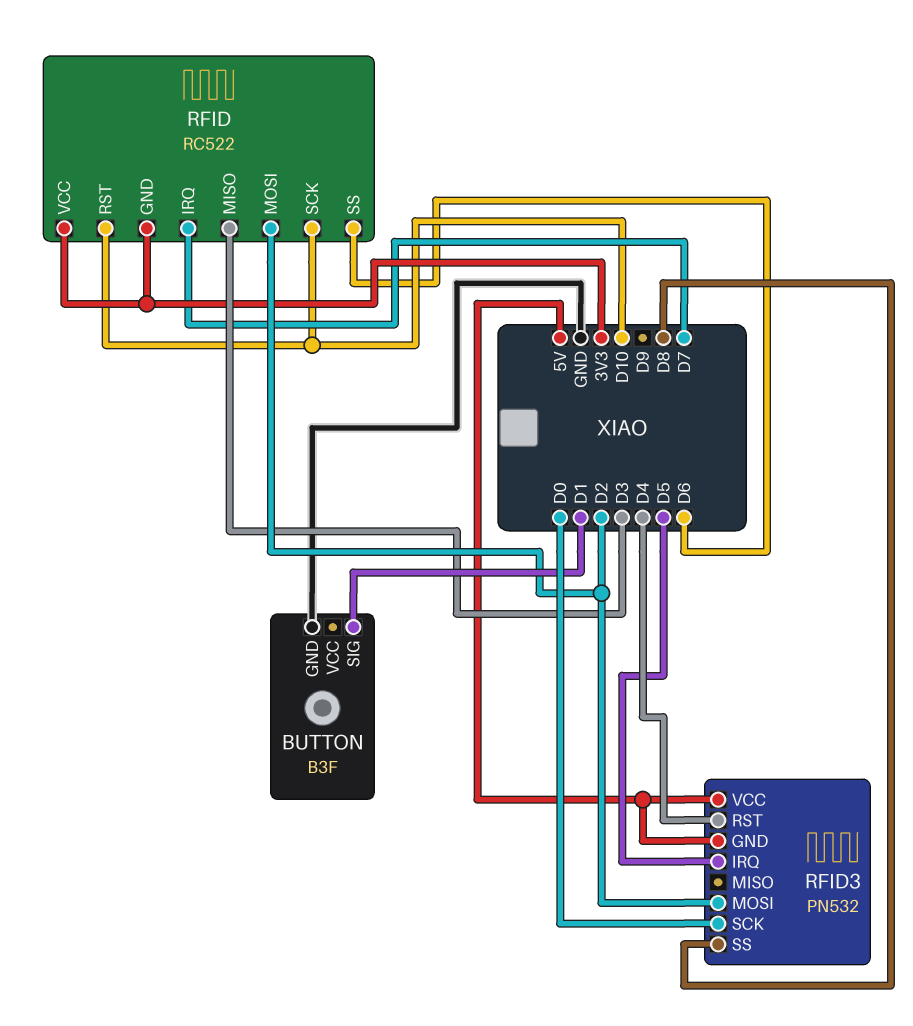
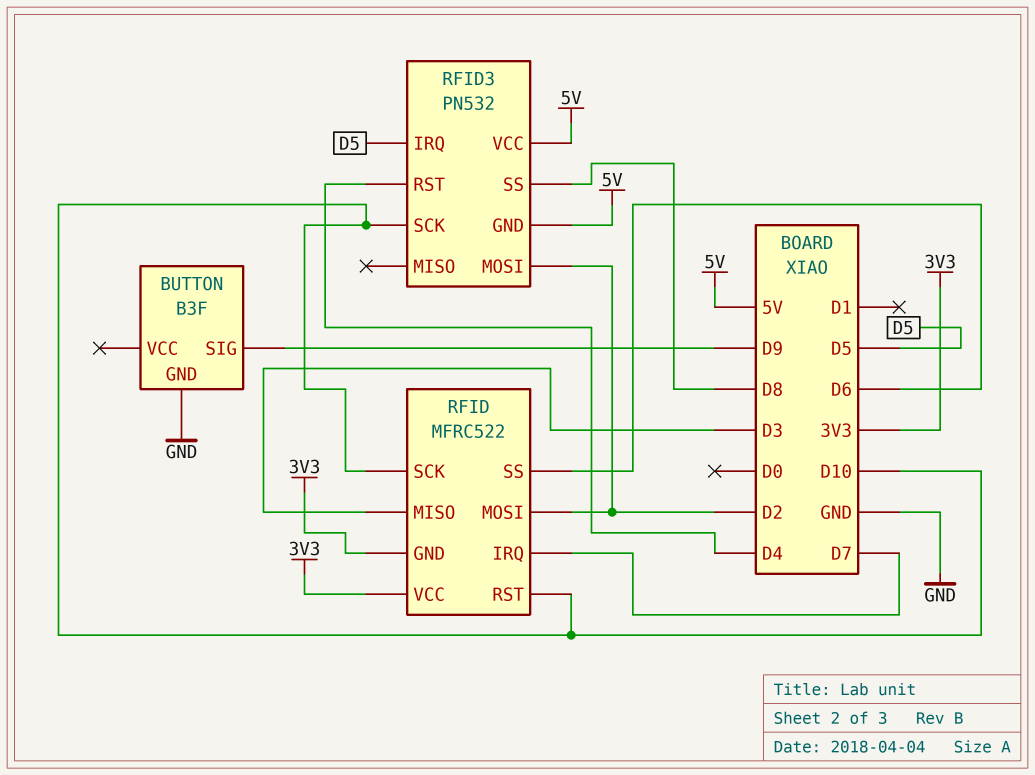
BUTTON pin SIG: D1 -> D9
RFID: RC522 -> MFRC522
RFID3 pin SCK: D0 -> D10

